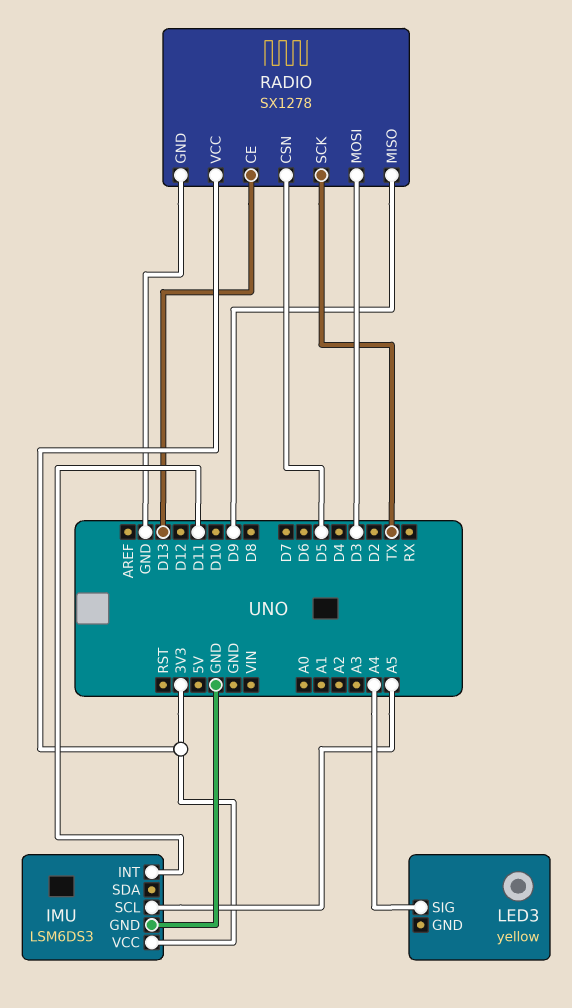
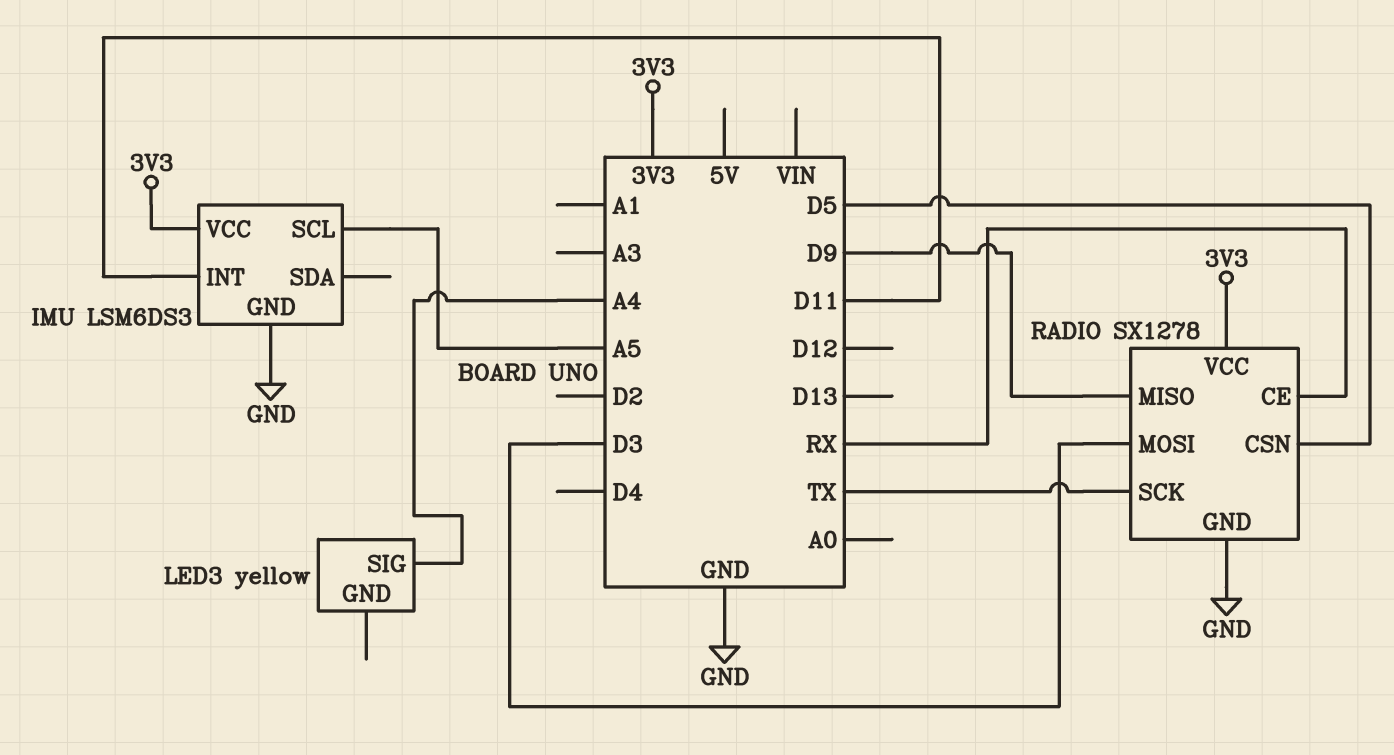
RADIO pin CE: D13 -> RX

